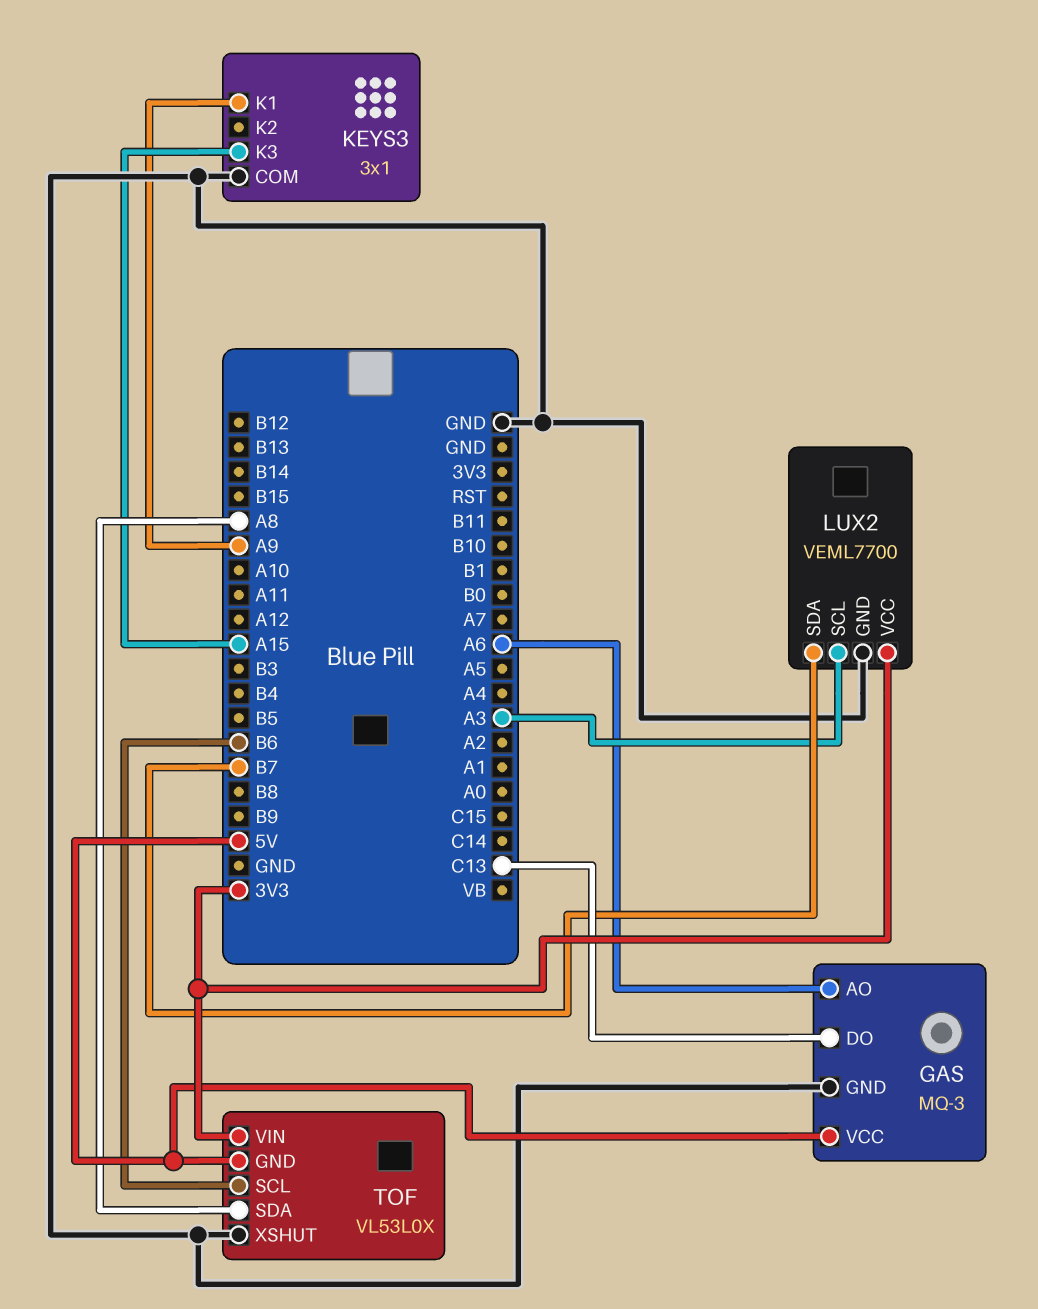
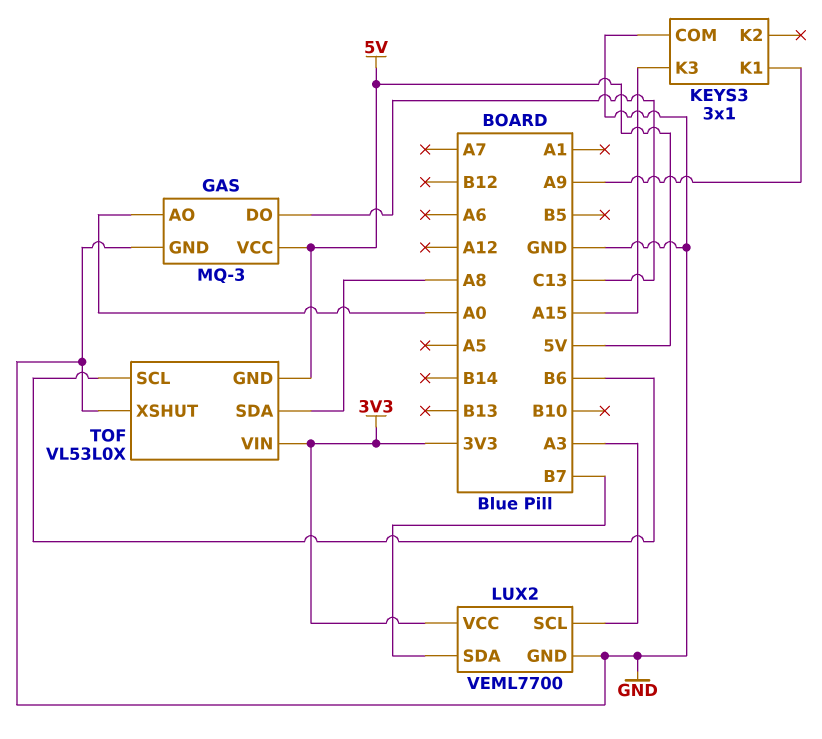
GAS pin AO: A6 -> A0

